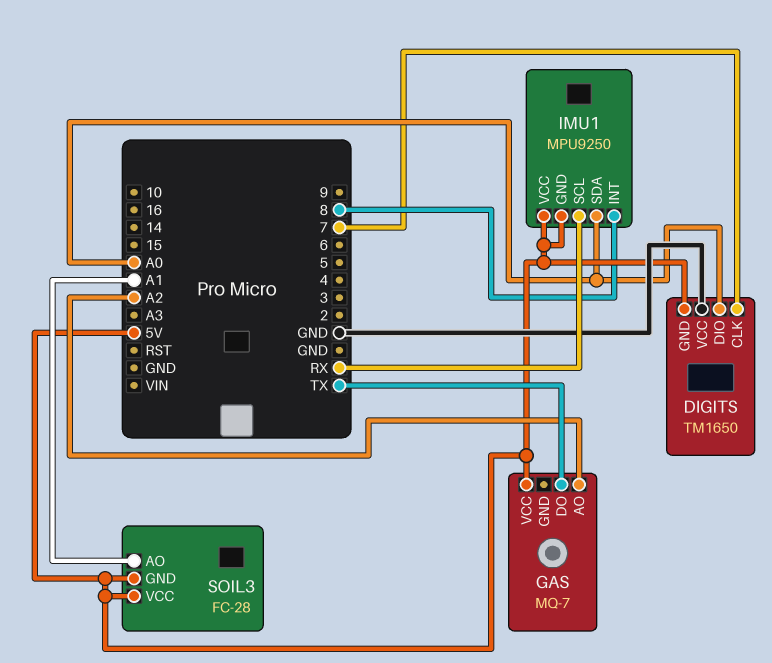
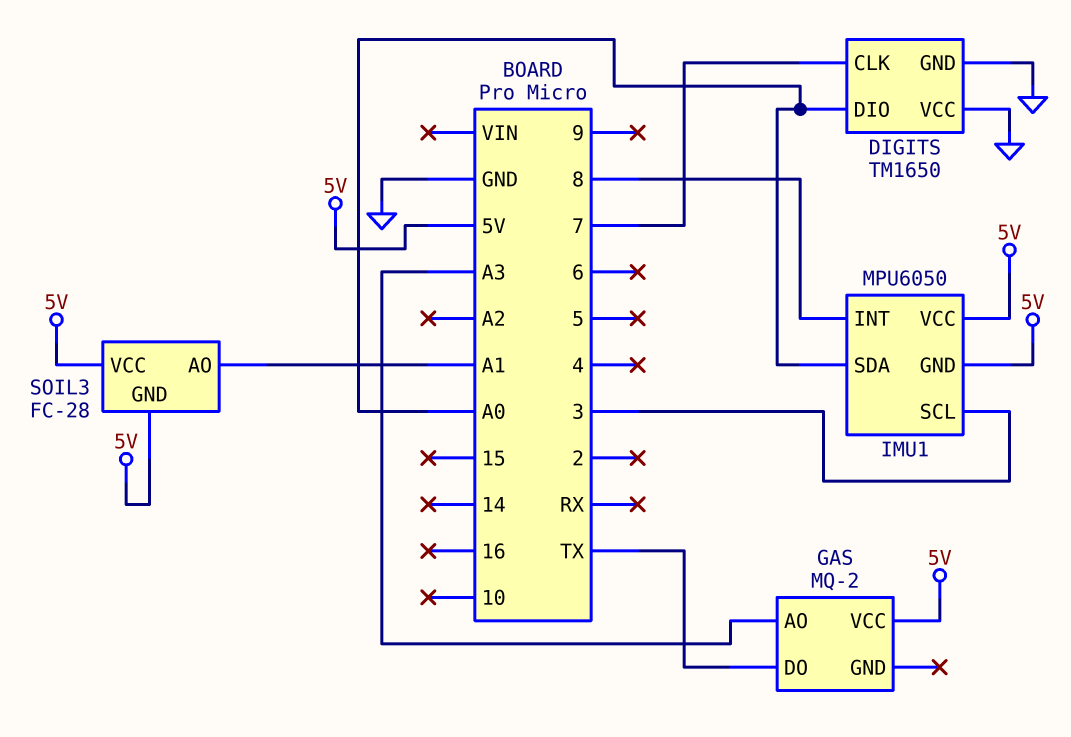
DIGITS pin GND: 5V -> GND
GAS: MQ-7 -> MQ-2
GAS pin AO: A2 -> A3
IMU1: MPU9250 -> MPU6050
IMU1 pin SCL: RX -> 3

